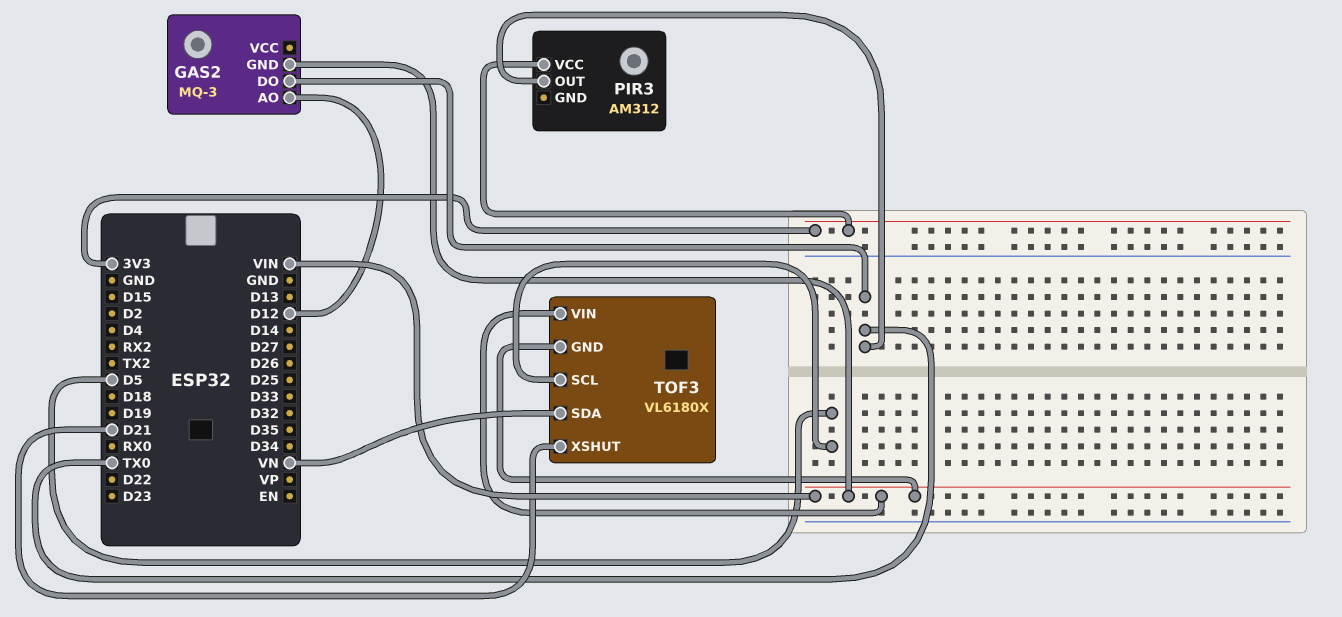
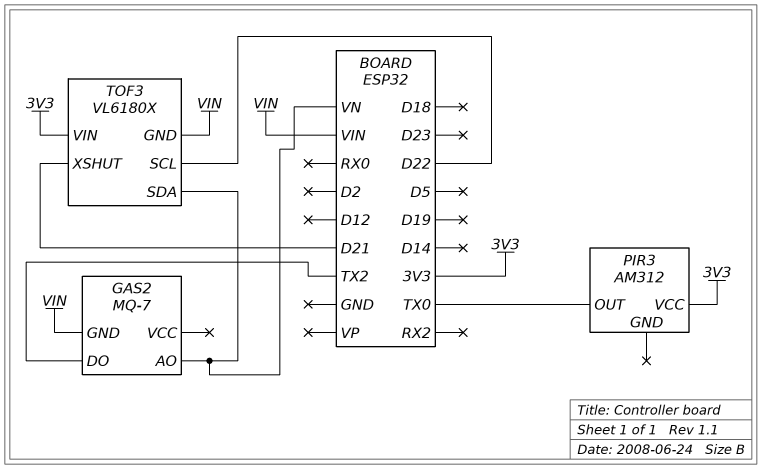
GAS2: MQ-3 -> MQ-7
GAS2 pin AO: D12 -> VN
GAS2 pin DO: TX0 -> TX2
TOF3 pin SCL: D5 -> D22
TOF3 pin VIN: VIN -> 3V3

